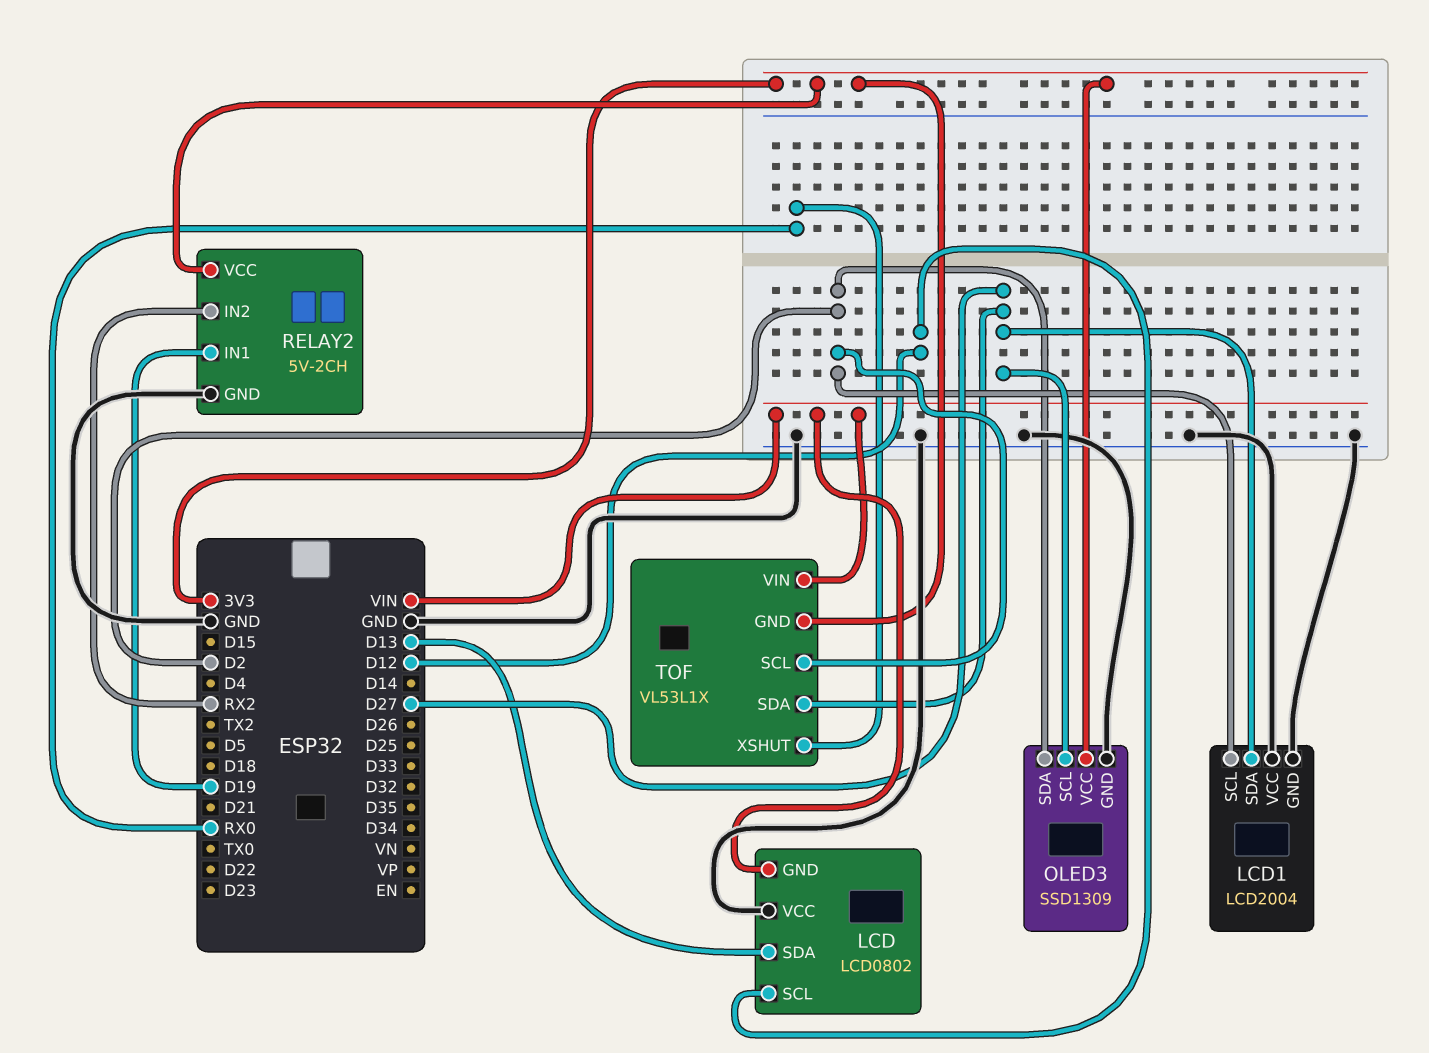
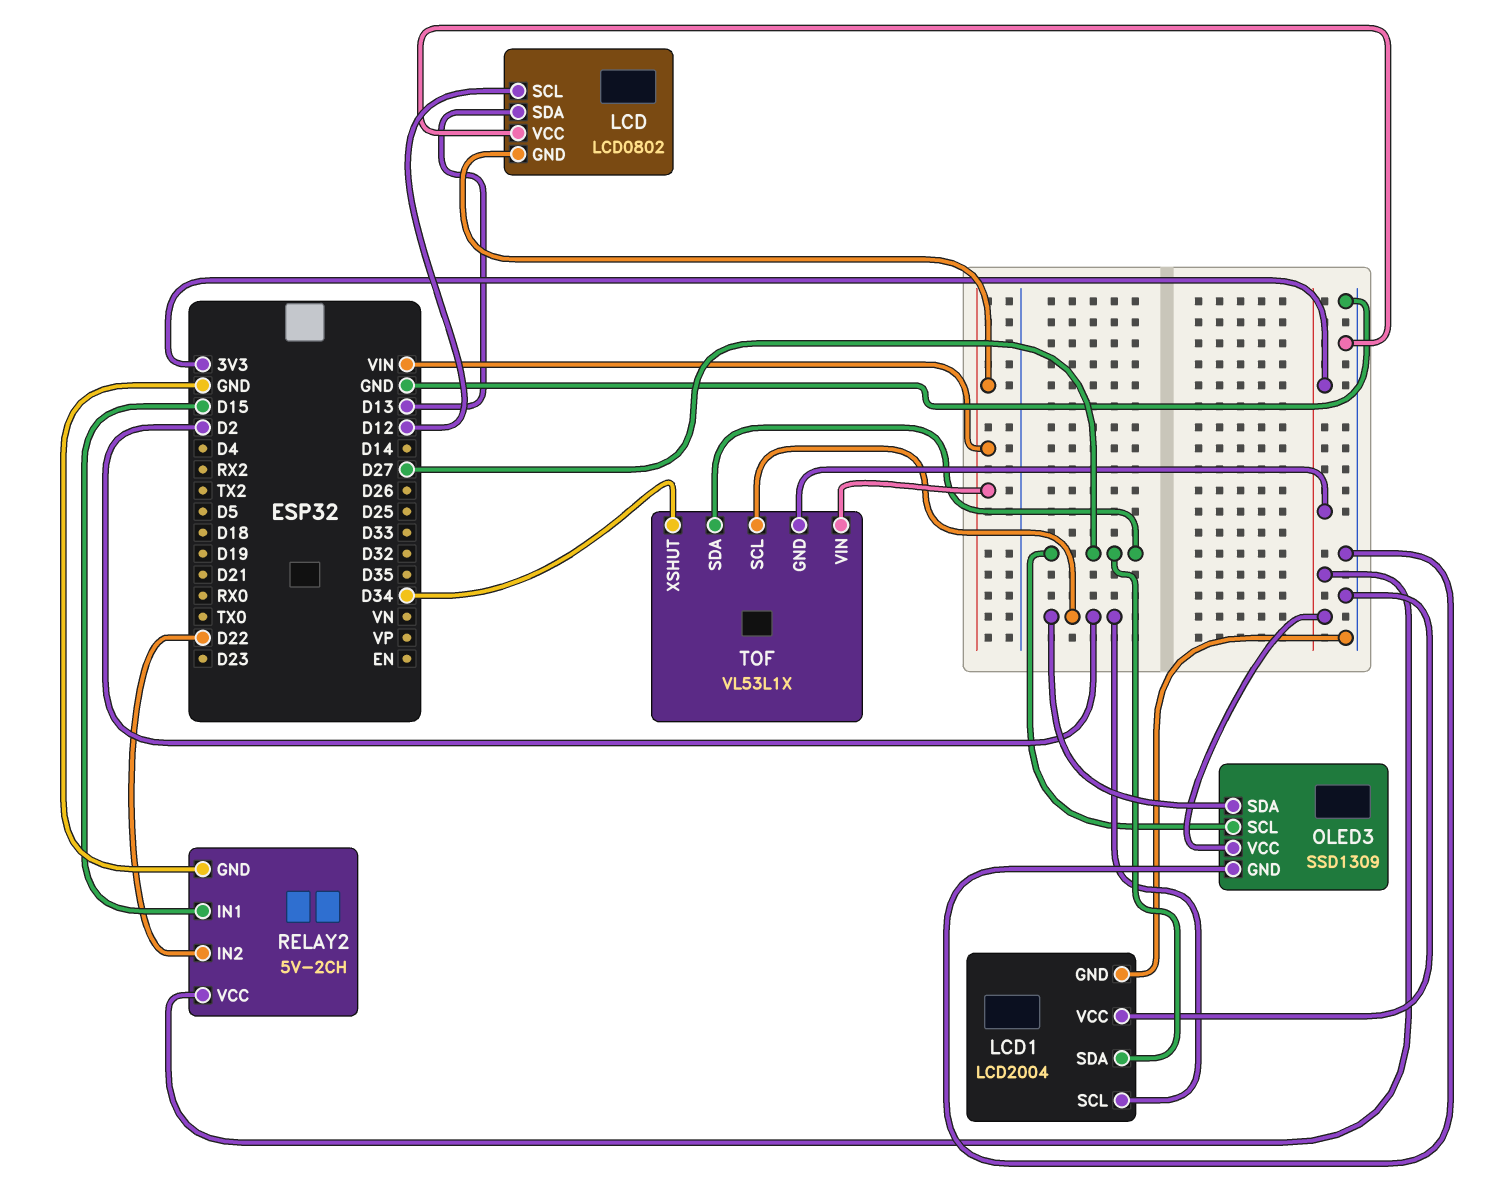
RELAY2 pin IN1: D19 -> D15
RELAY2 pin IN2: RX2 -> D22
TOF pin XSHUT: RX0 -> D34

